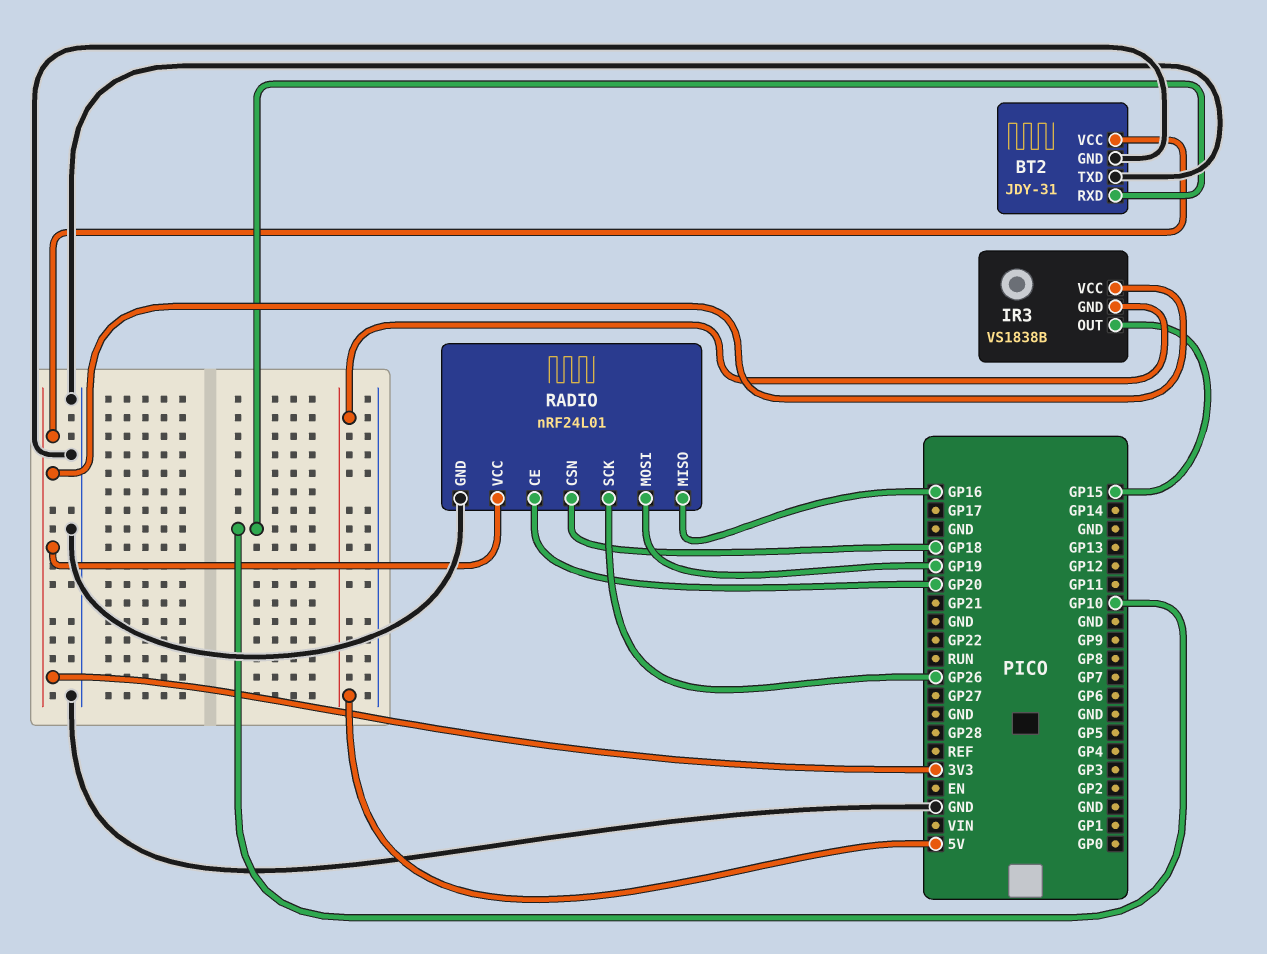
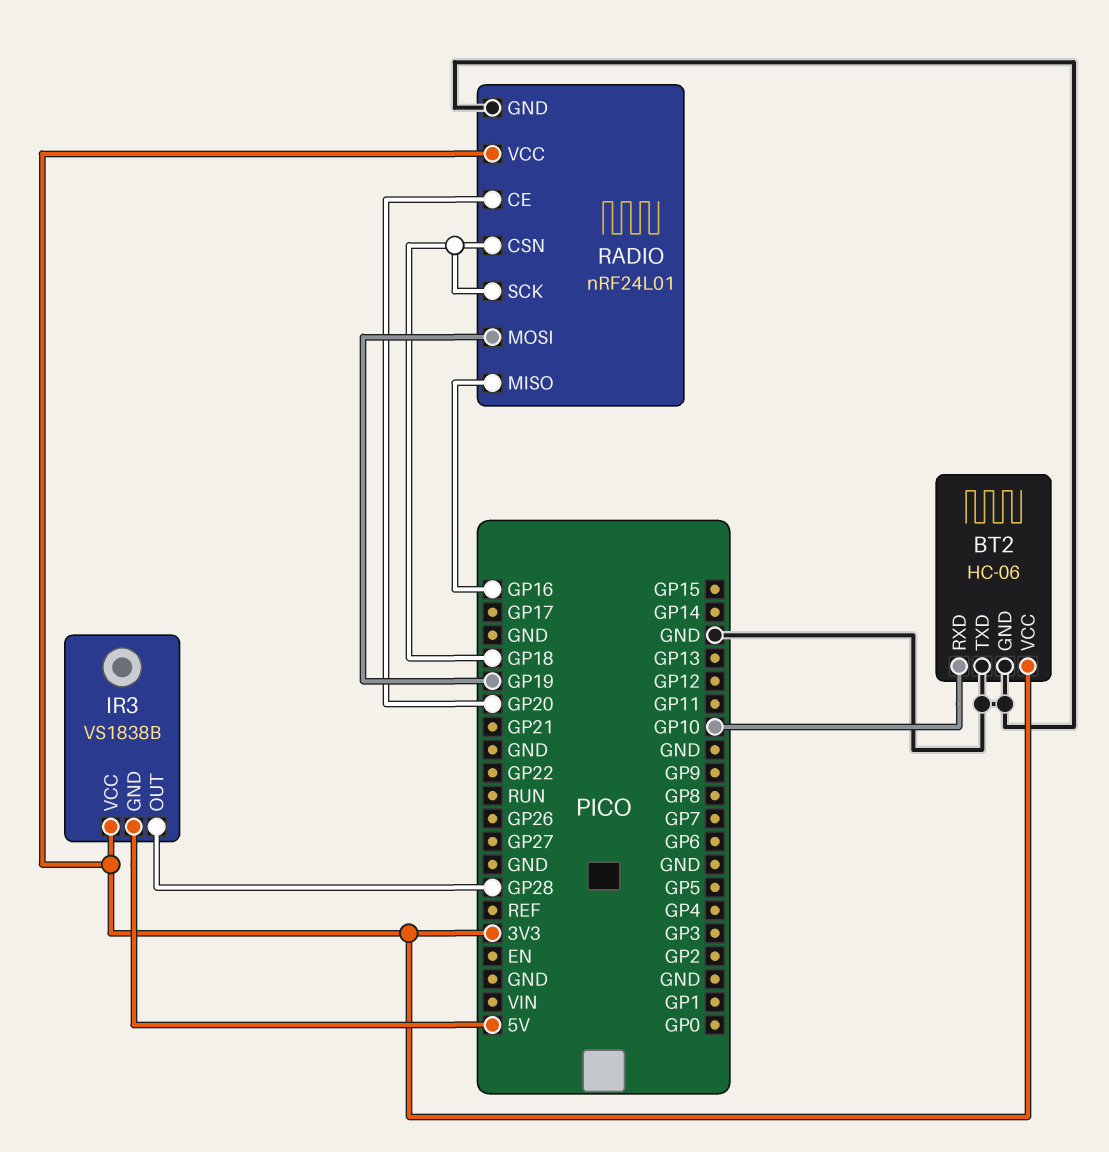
BT2: JDY-31 -> HC-06
IR3 pin OUT: GP15 -> GP28
RADIO pin SCK: GP26 -> GP18

